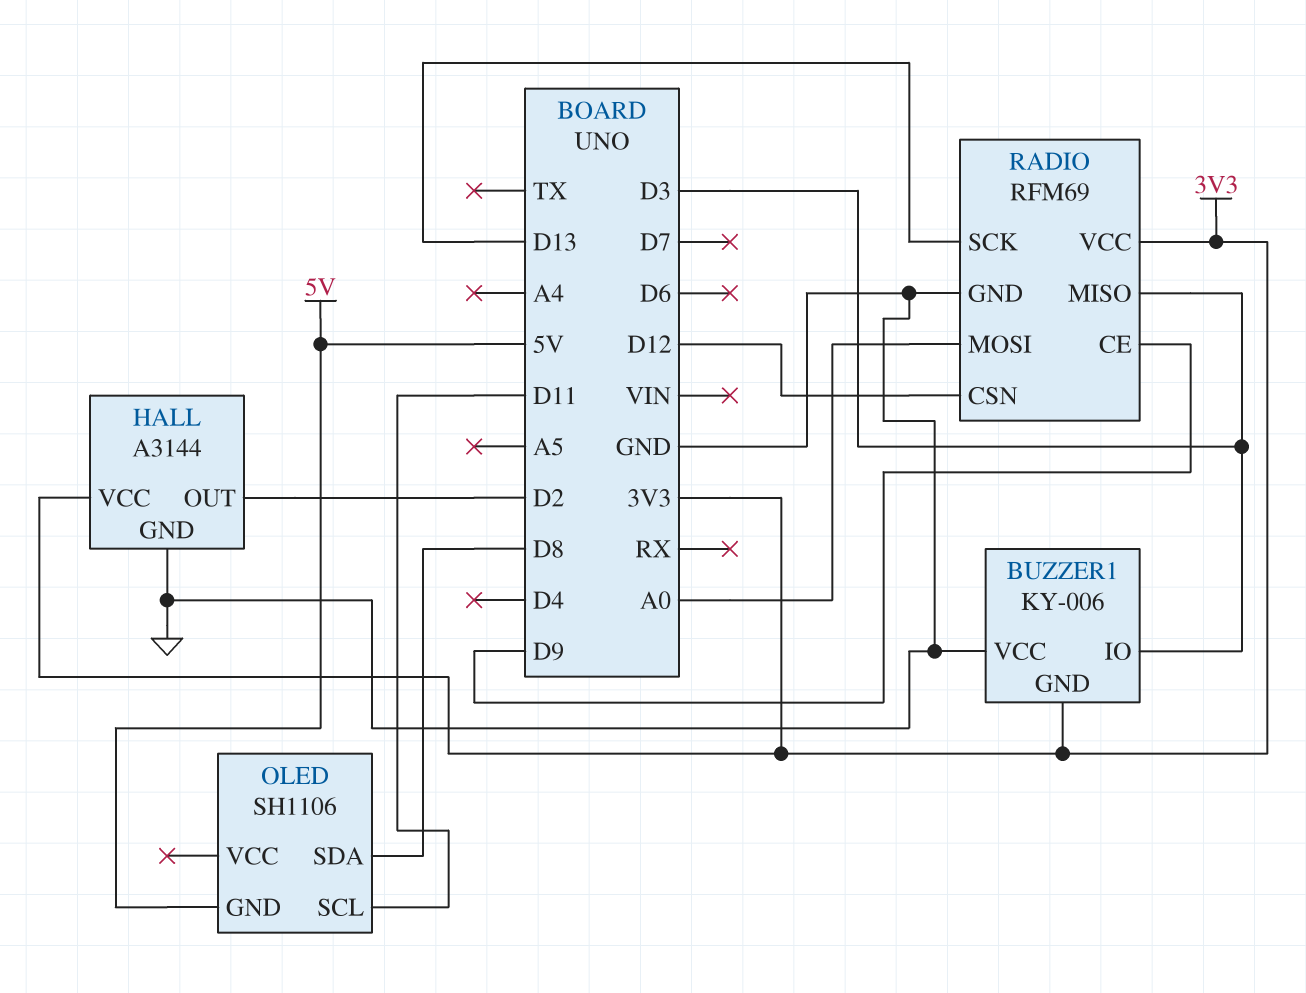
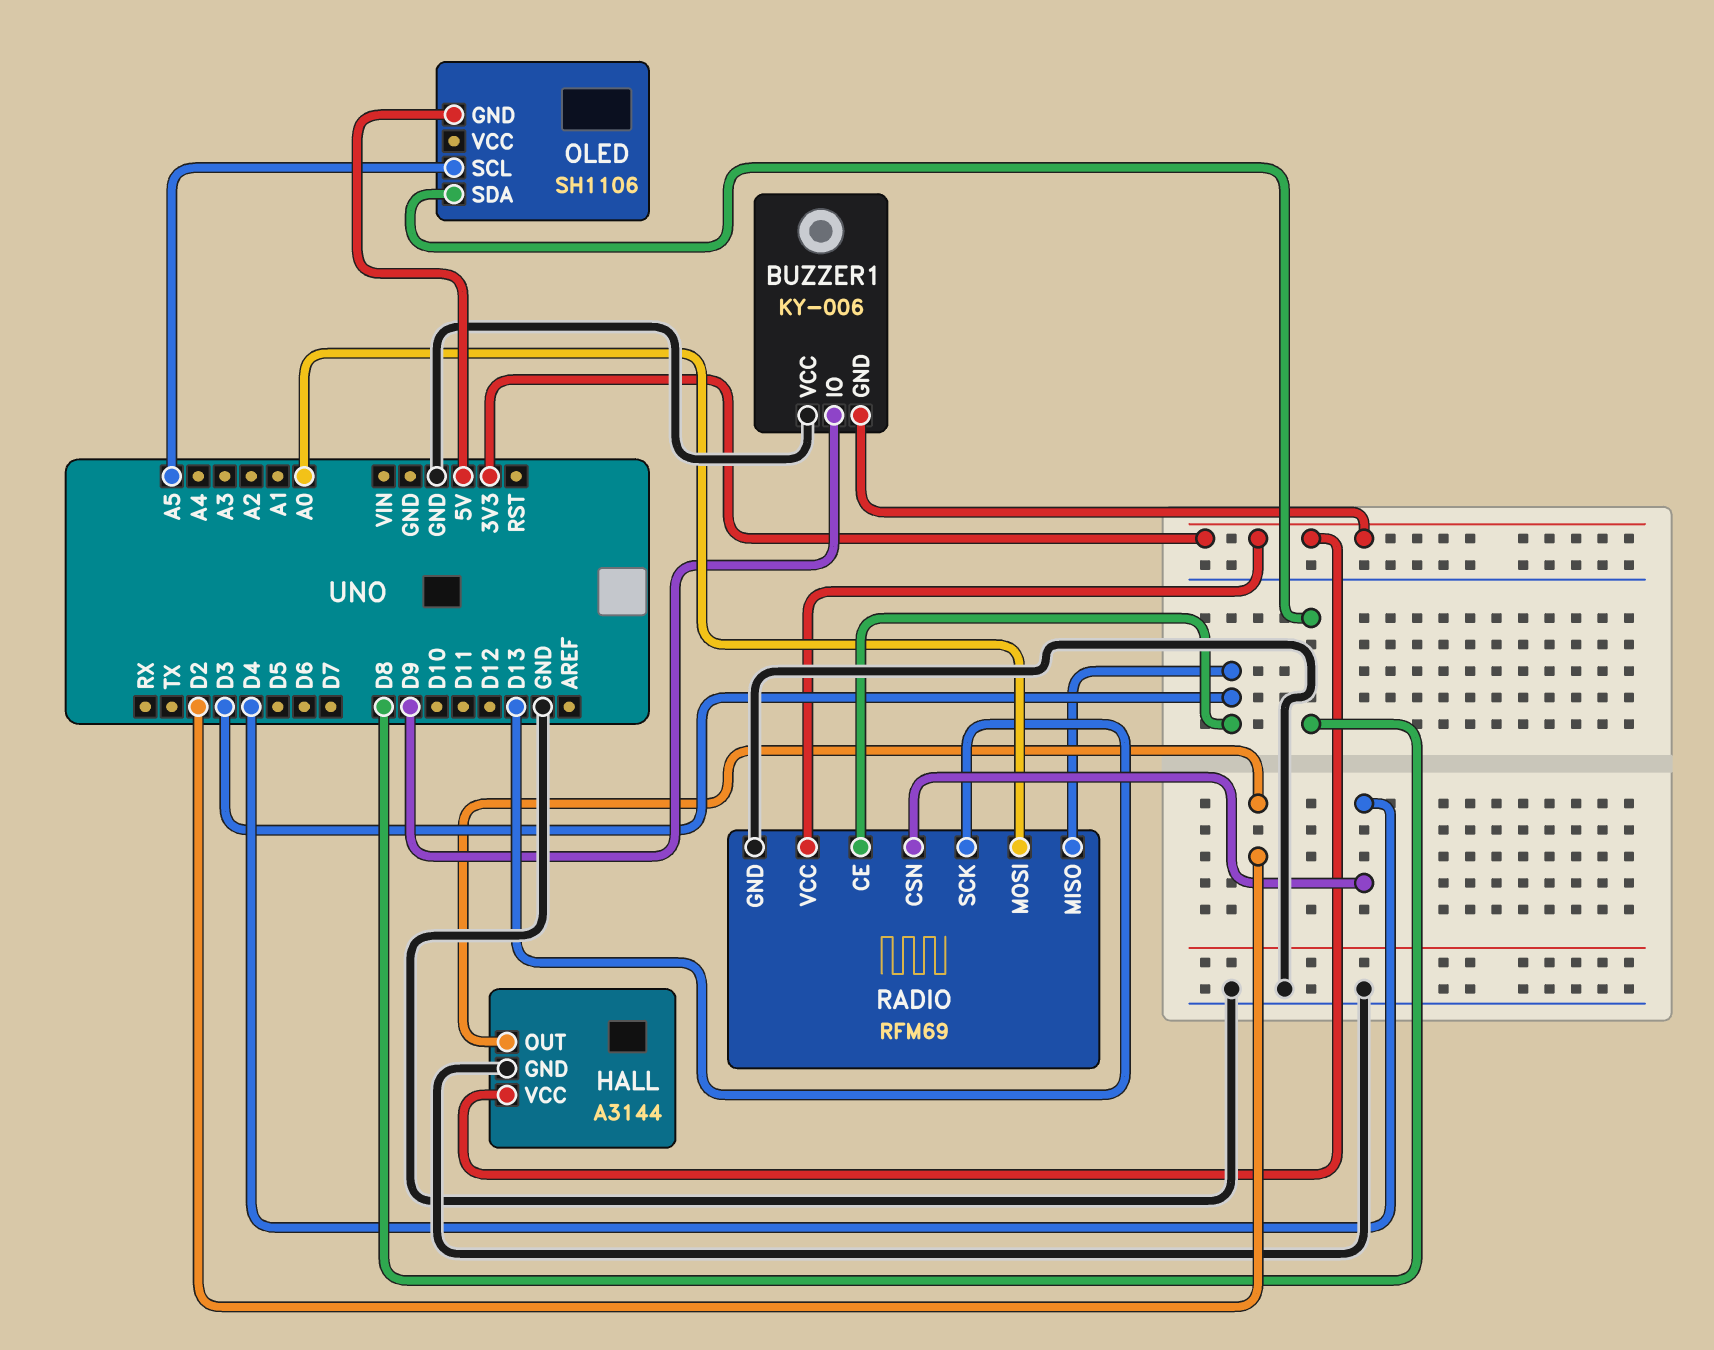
BUZZER1 pin IO: D3 -> D9
OLED pin SCL: D11 -> A5
RADIO pin CE: D9 -> D3
RADIO pin CSN: D12 -> D4

